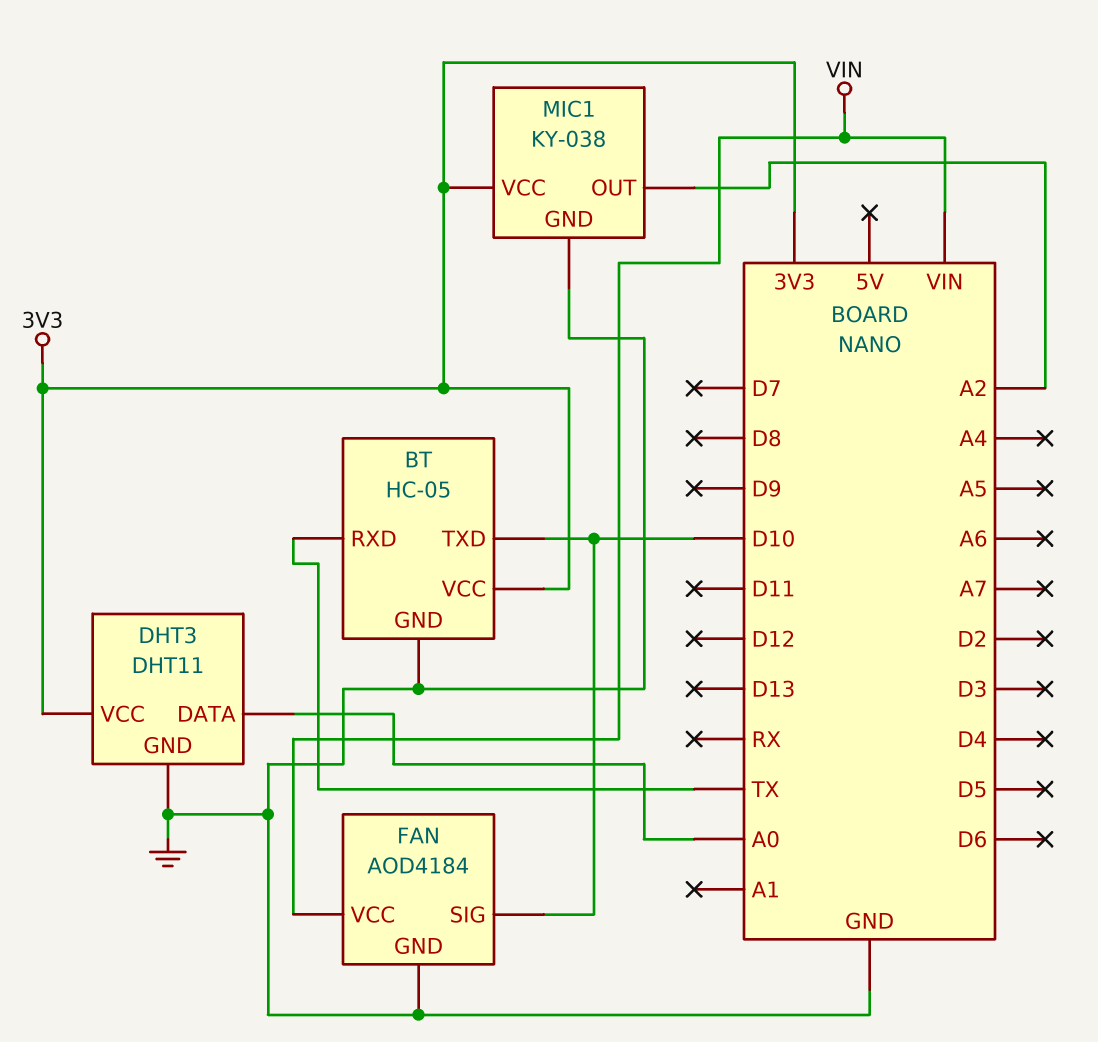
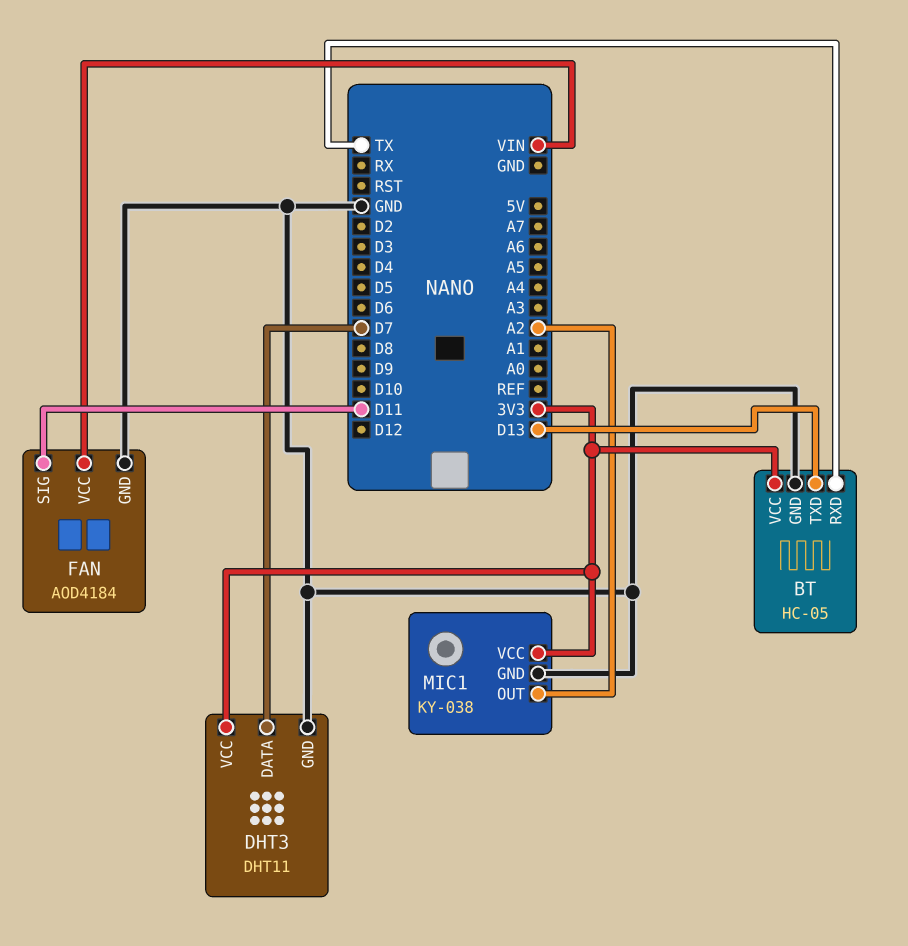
BT pin TXD: D10 -> D13
DHT3 pin DATA: A0 -> D7
FAN pin SIG: D10 -> D11

